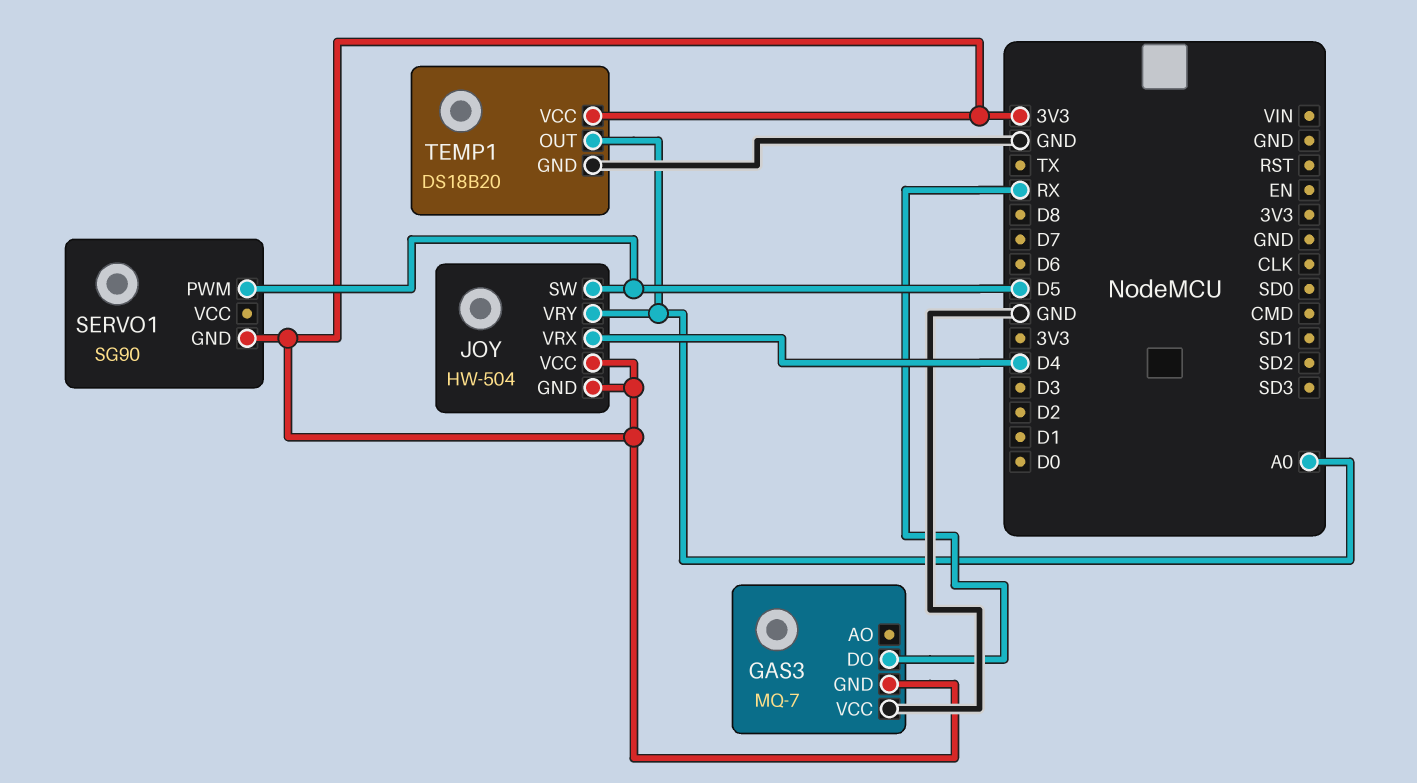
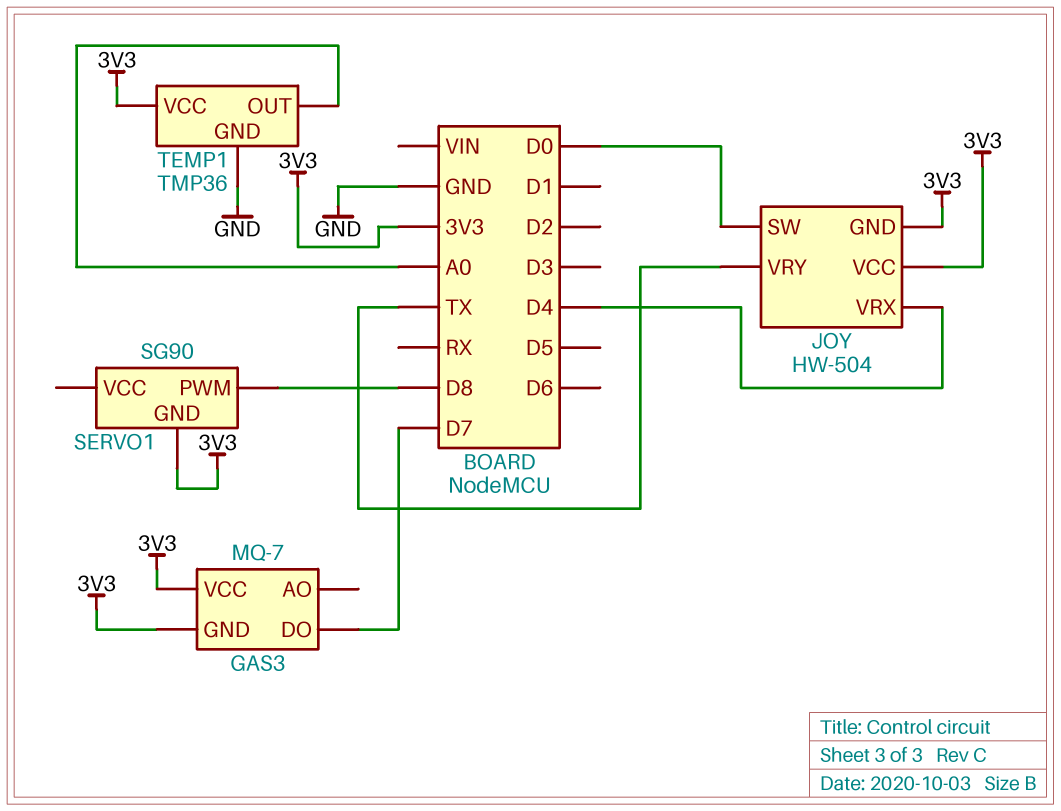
GAS3 pin DO: RX -> D7
GAS3 pin VCC: GND -> 3V3
JOY pin SW: D5 -> D0
JOY pin VRY: A0 -> TX
SERVO1 pin PWM: D5 -> D8
TEMP1: DS18B20 -> TMP36

